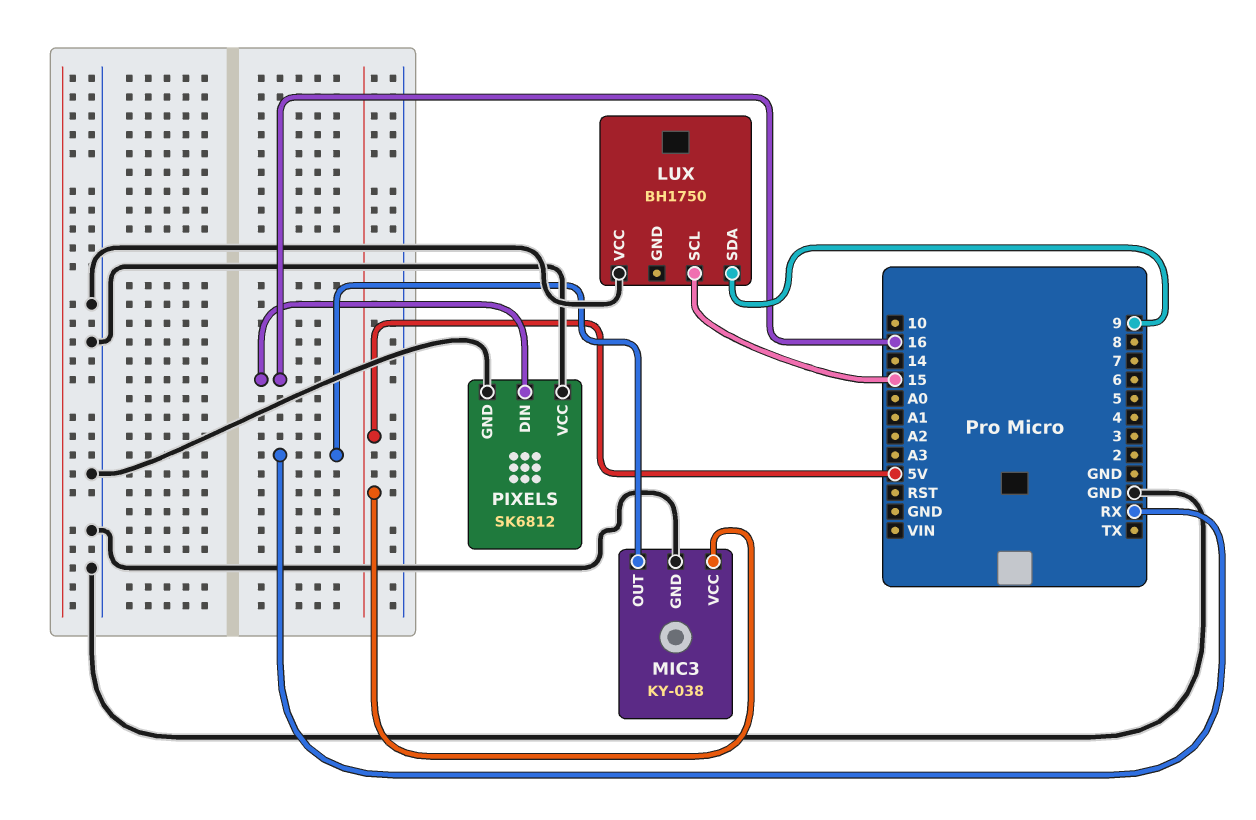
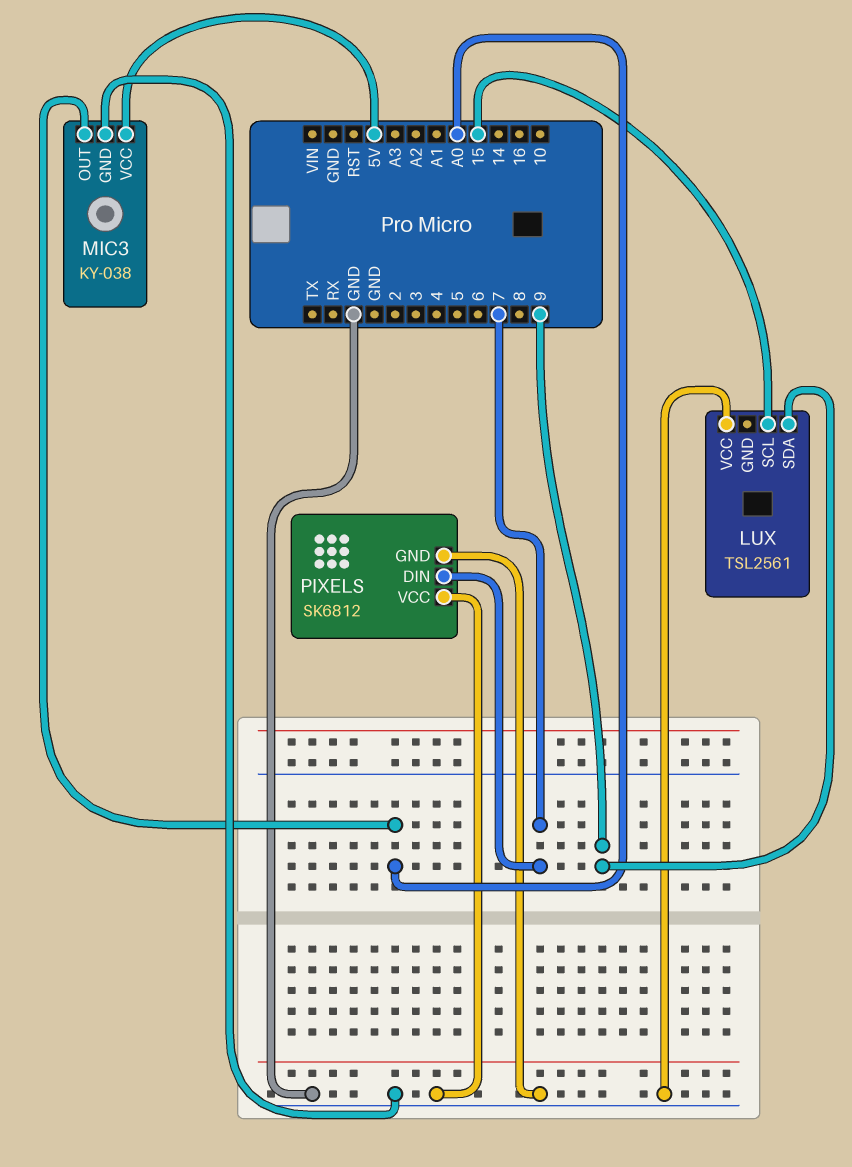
LUX: BH1750 -> TSL2561
MIC3 pin OUT: RX -> A0
PIXELS pin DIN: 16 -> 7

